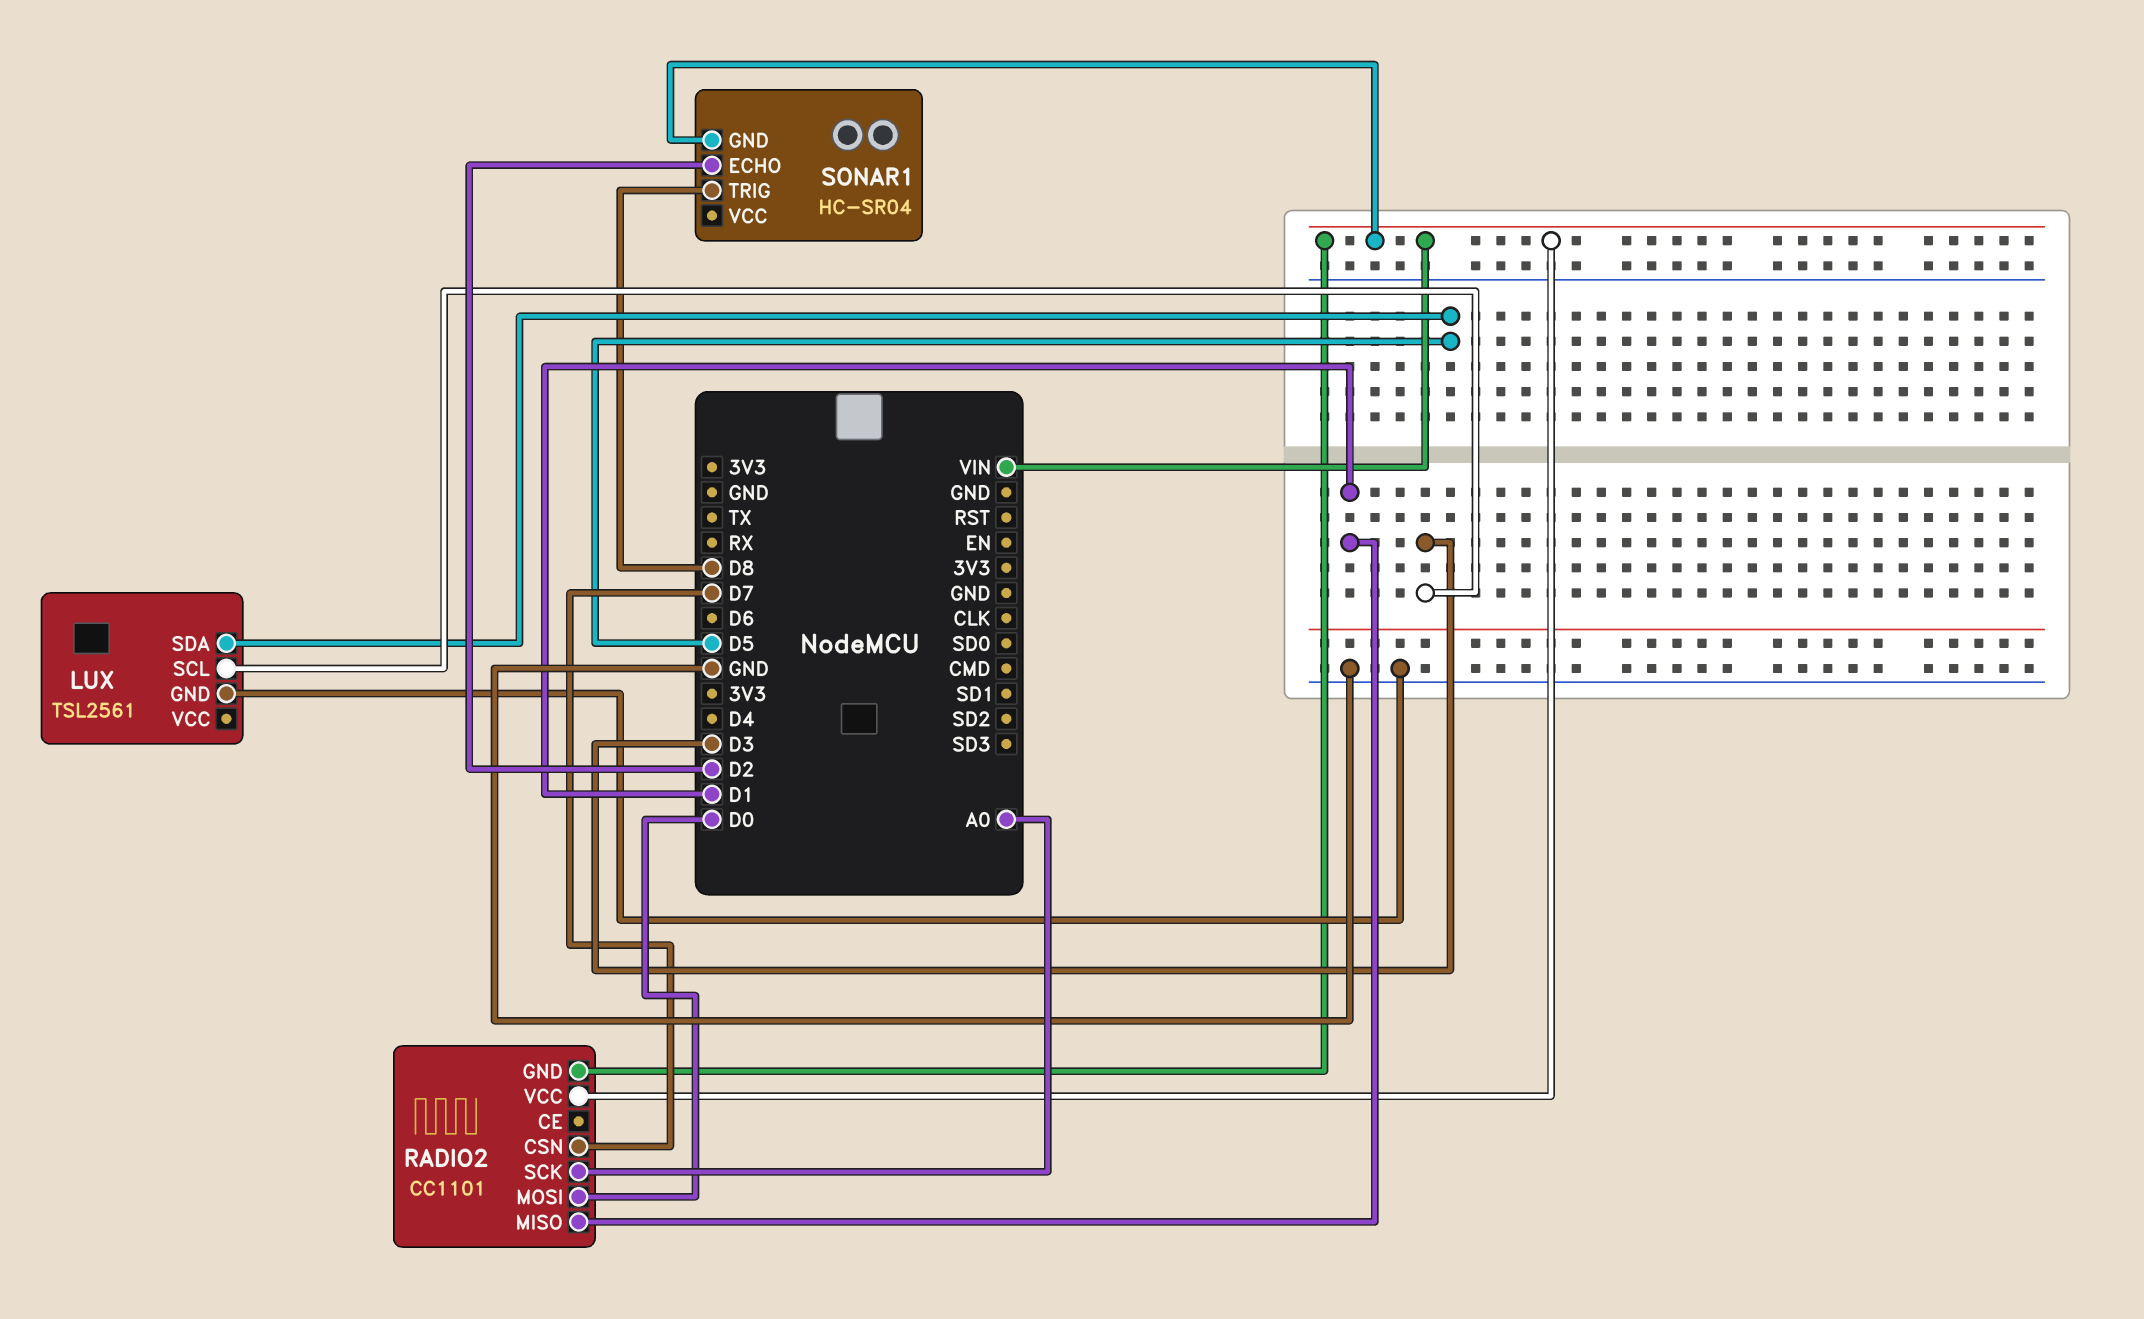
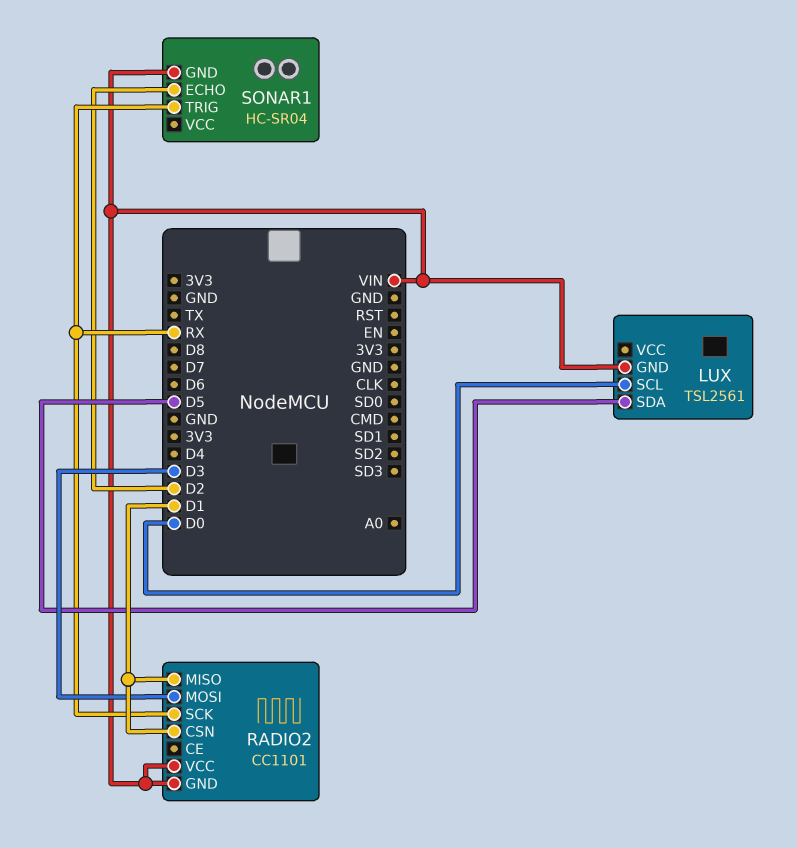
LUX pin GND: GND -> VIN
LUX pin SCL: D3 -> D0
RADIO2 pin CSN: D7 -> D1
RADIO2 pin MOSI: D0 -> D3
RADIO2 pin SCK: A0 -> RX
SONAR1 pin TRIG: D8 -> RX

